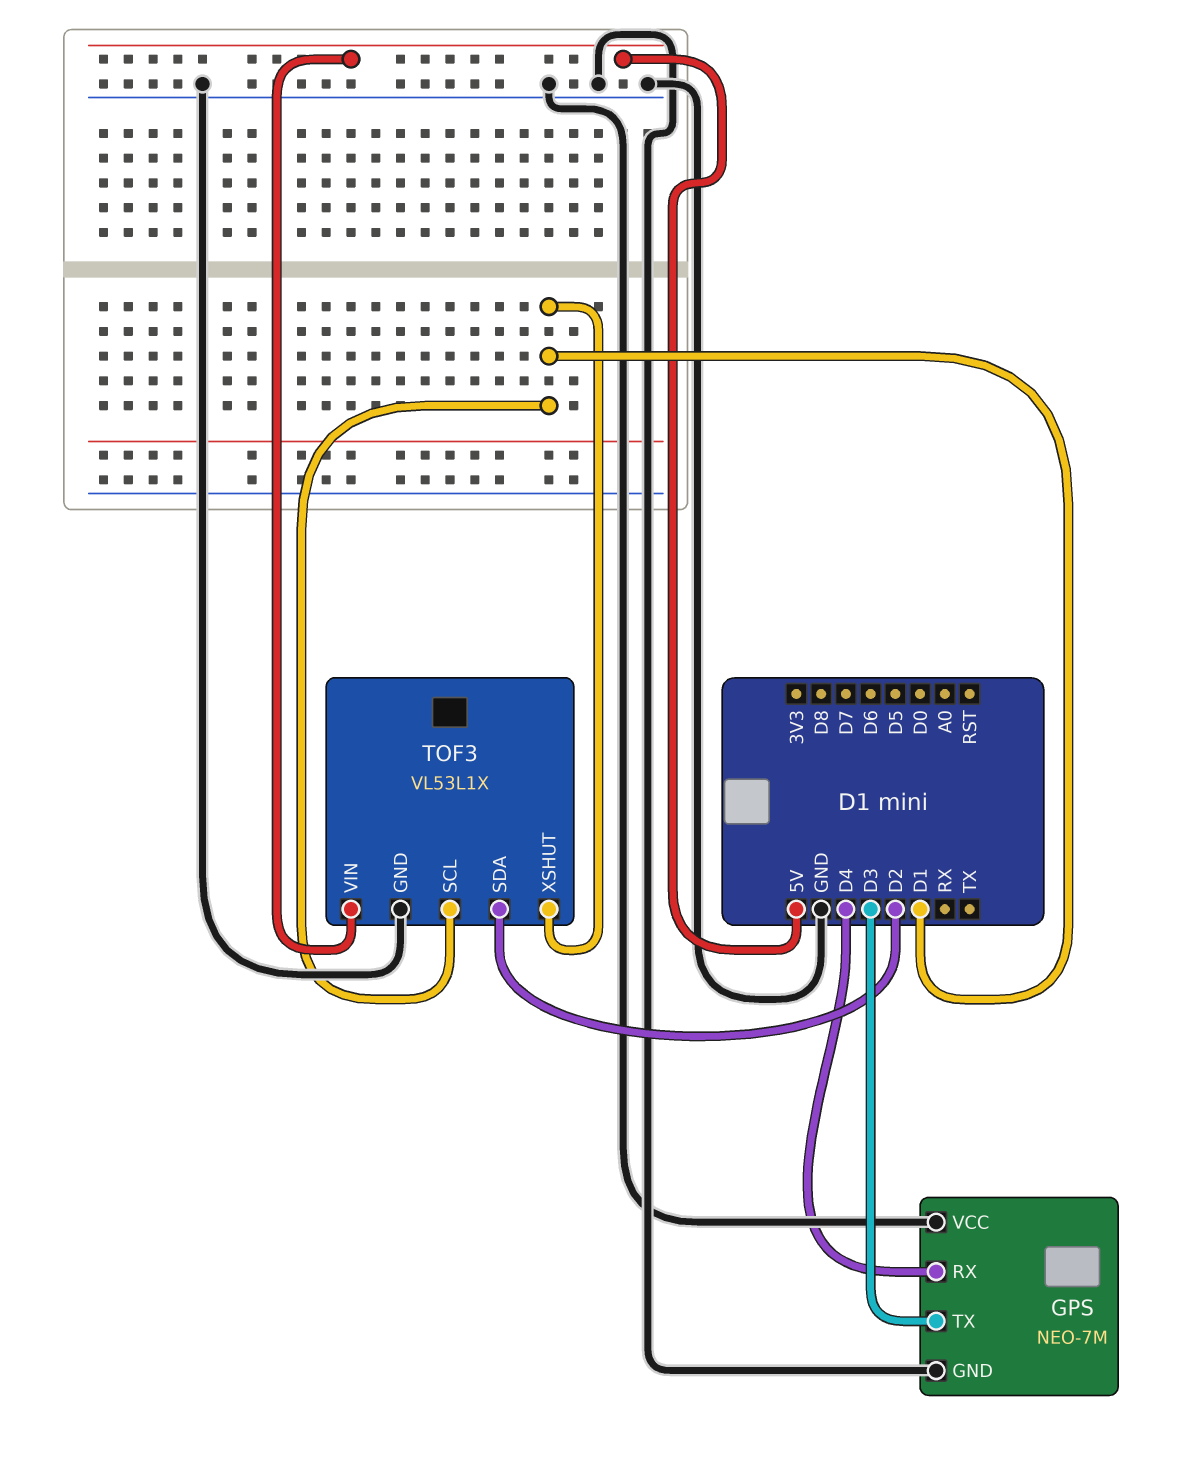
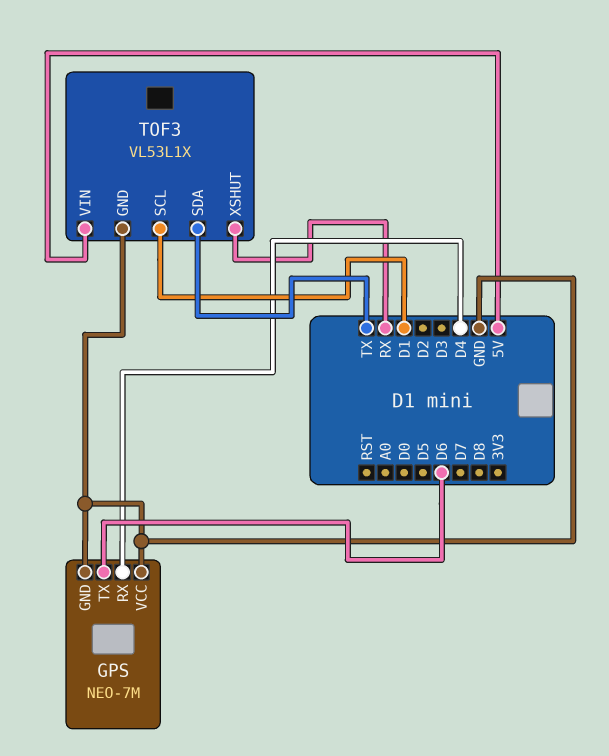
GPS pin TX: D3 -> D6
TOF3 pin SDA: D2 -> TX
TOF3 pin XSHUT: D1 -> RX

